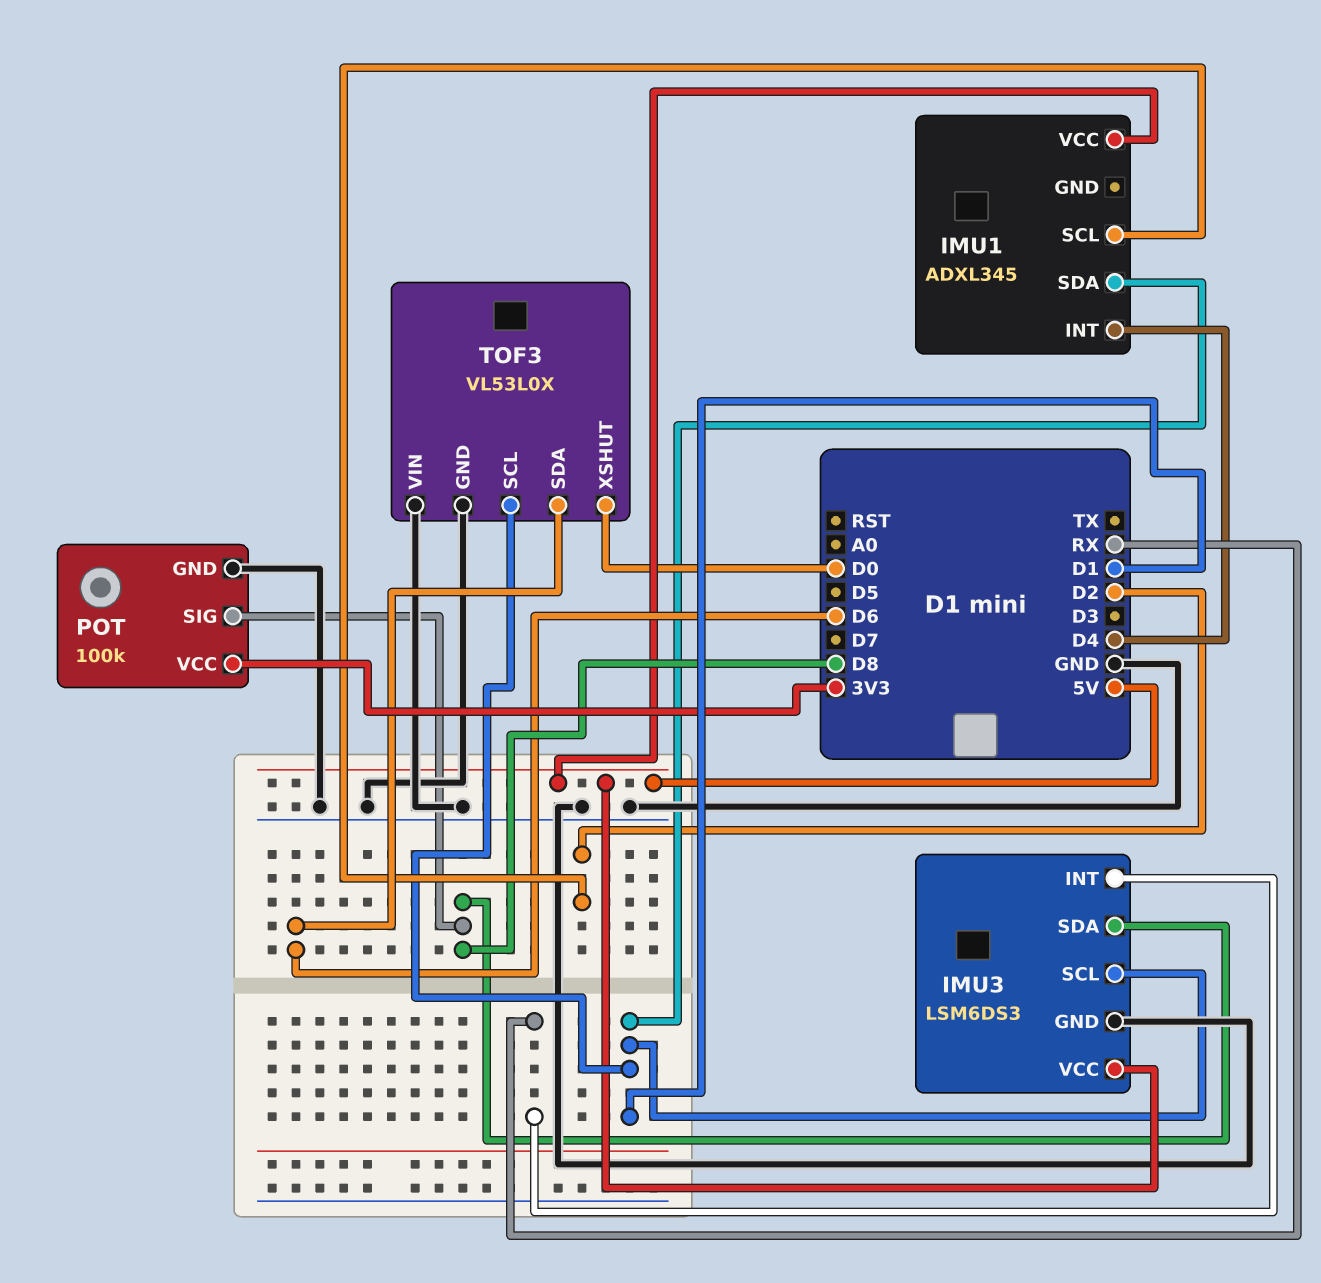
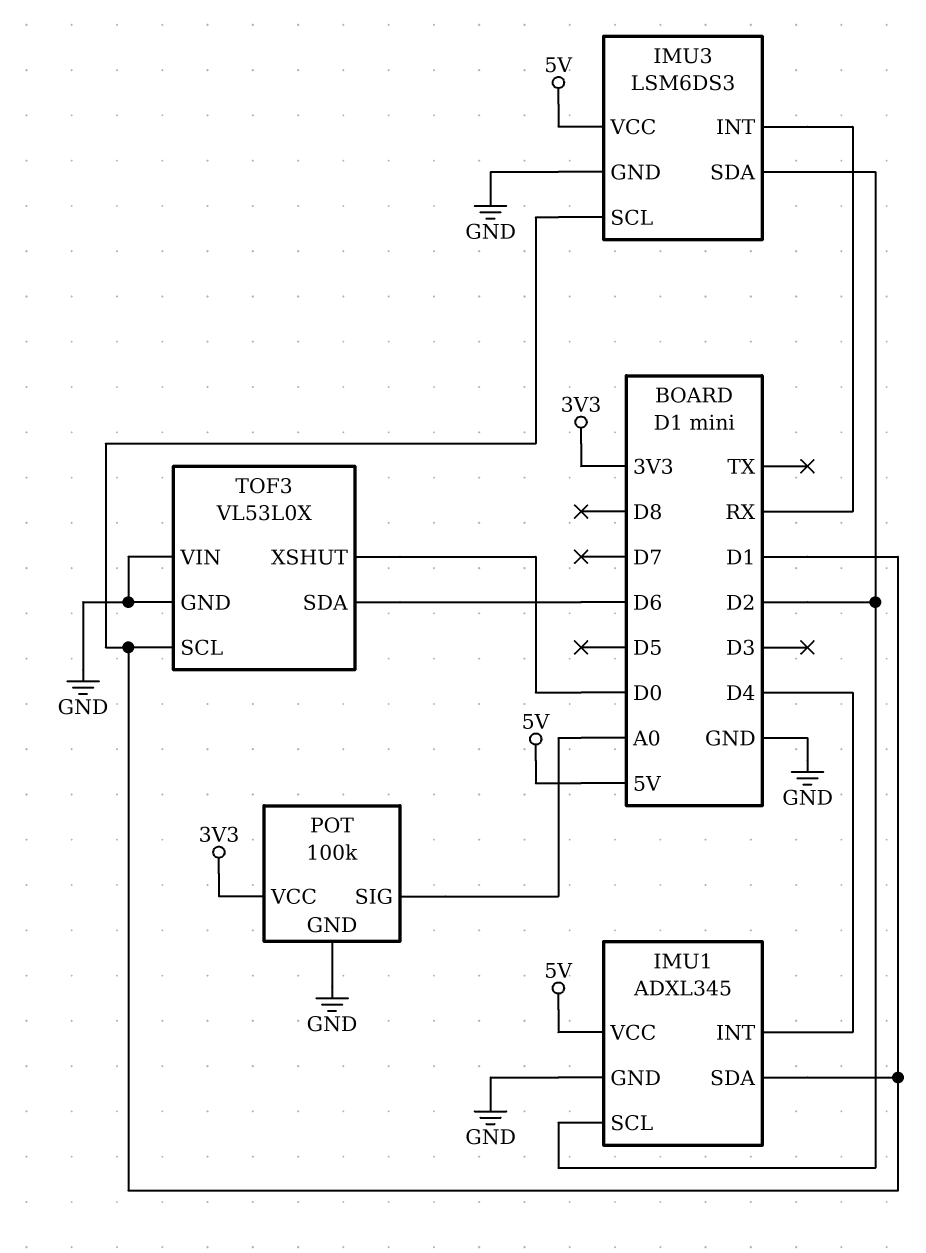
IMU1 pin GND: none -> GND
IMU3 pin SDA: D8 -> D2
POT pin SIG: D8 -> A0

